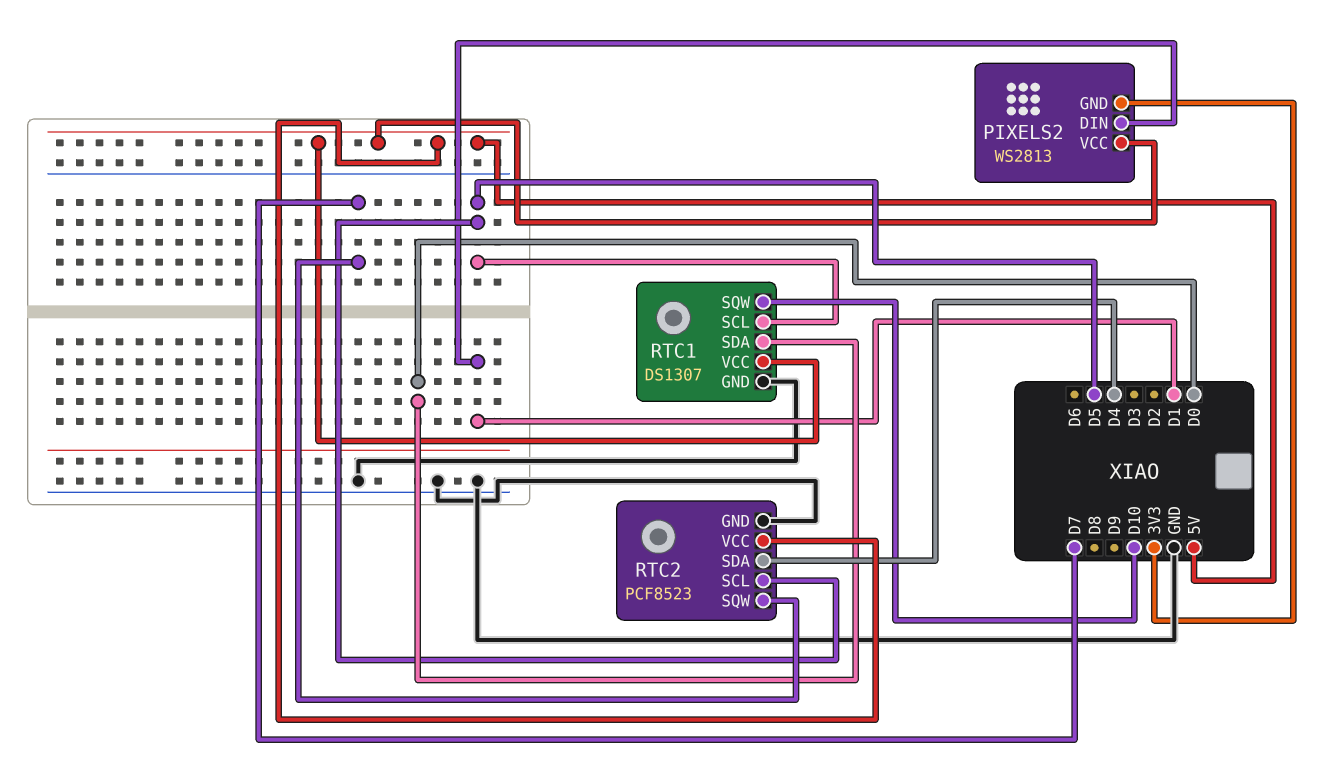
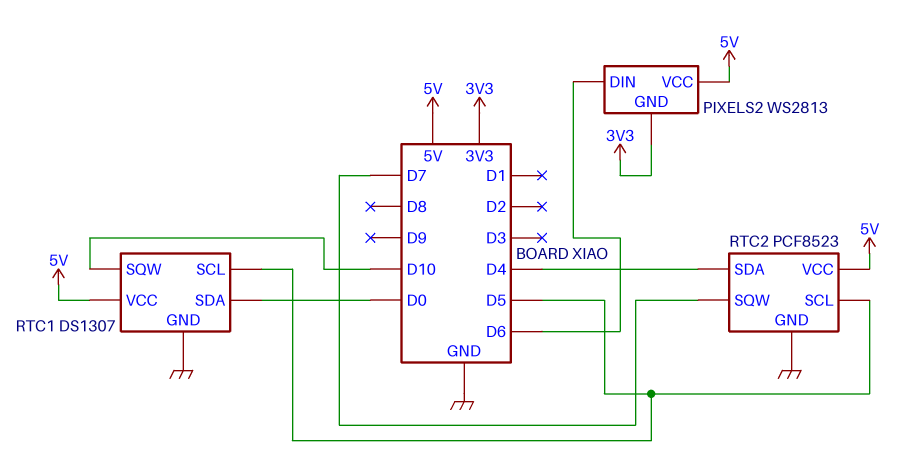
PIXELS2 pin DIN: D1 -> D6

